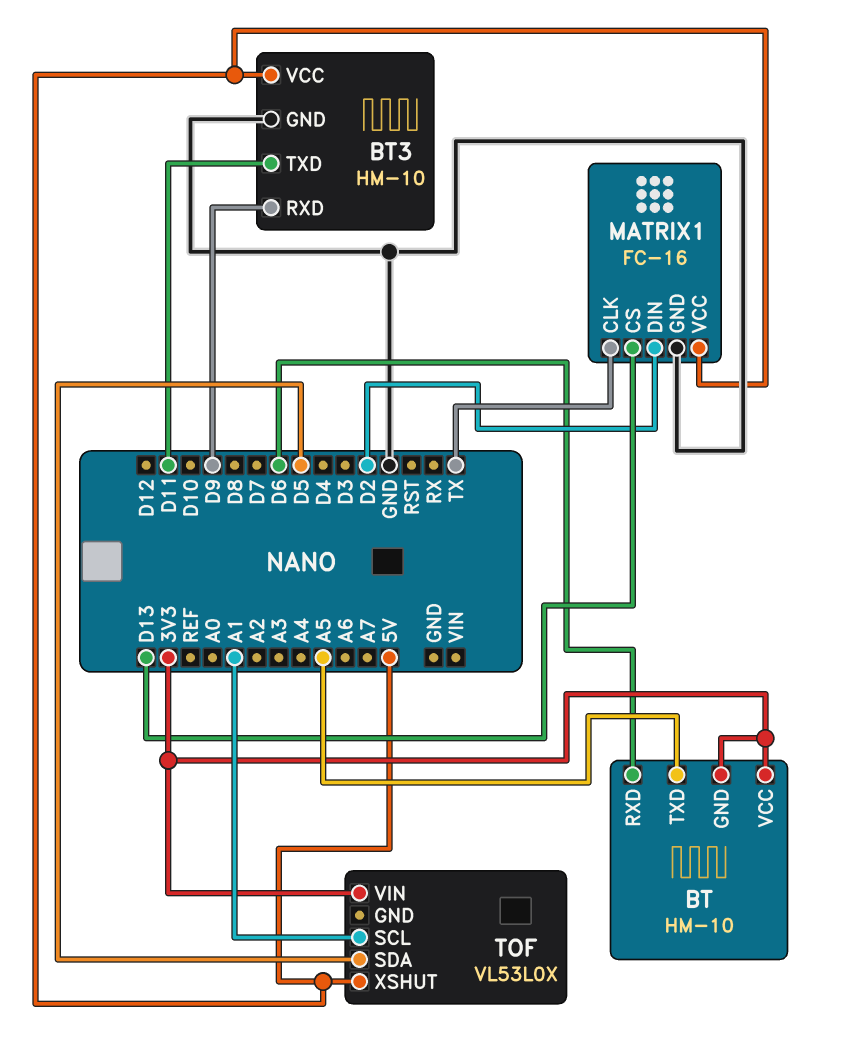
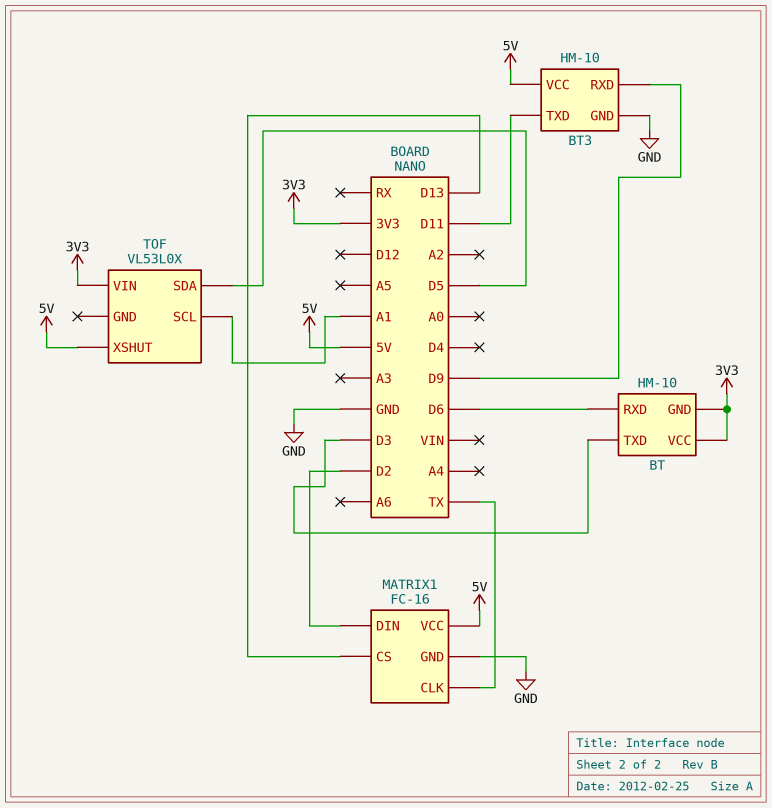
BT pin TXD: A5 -> D3

